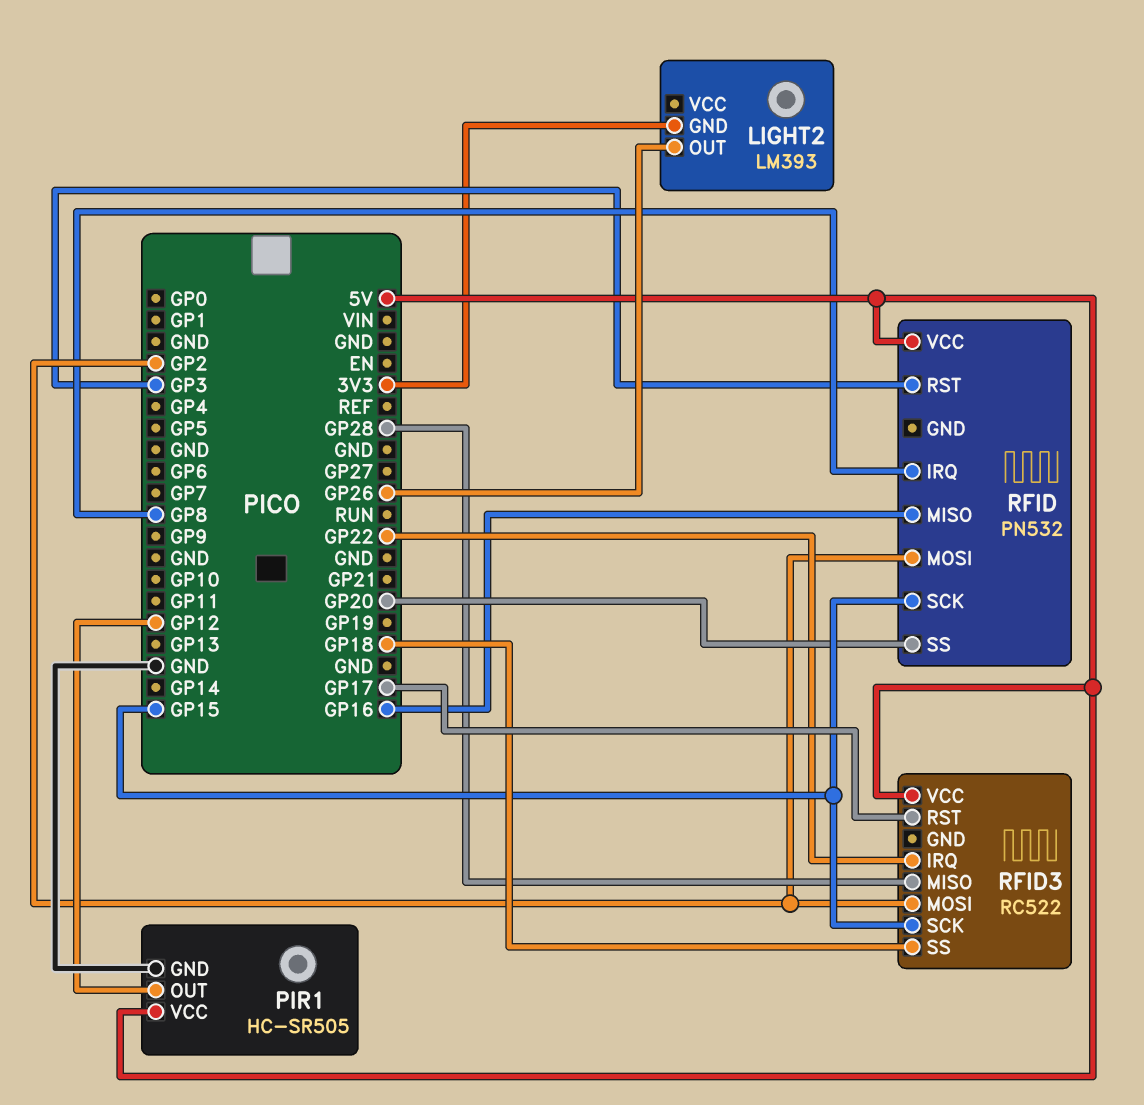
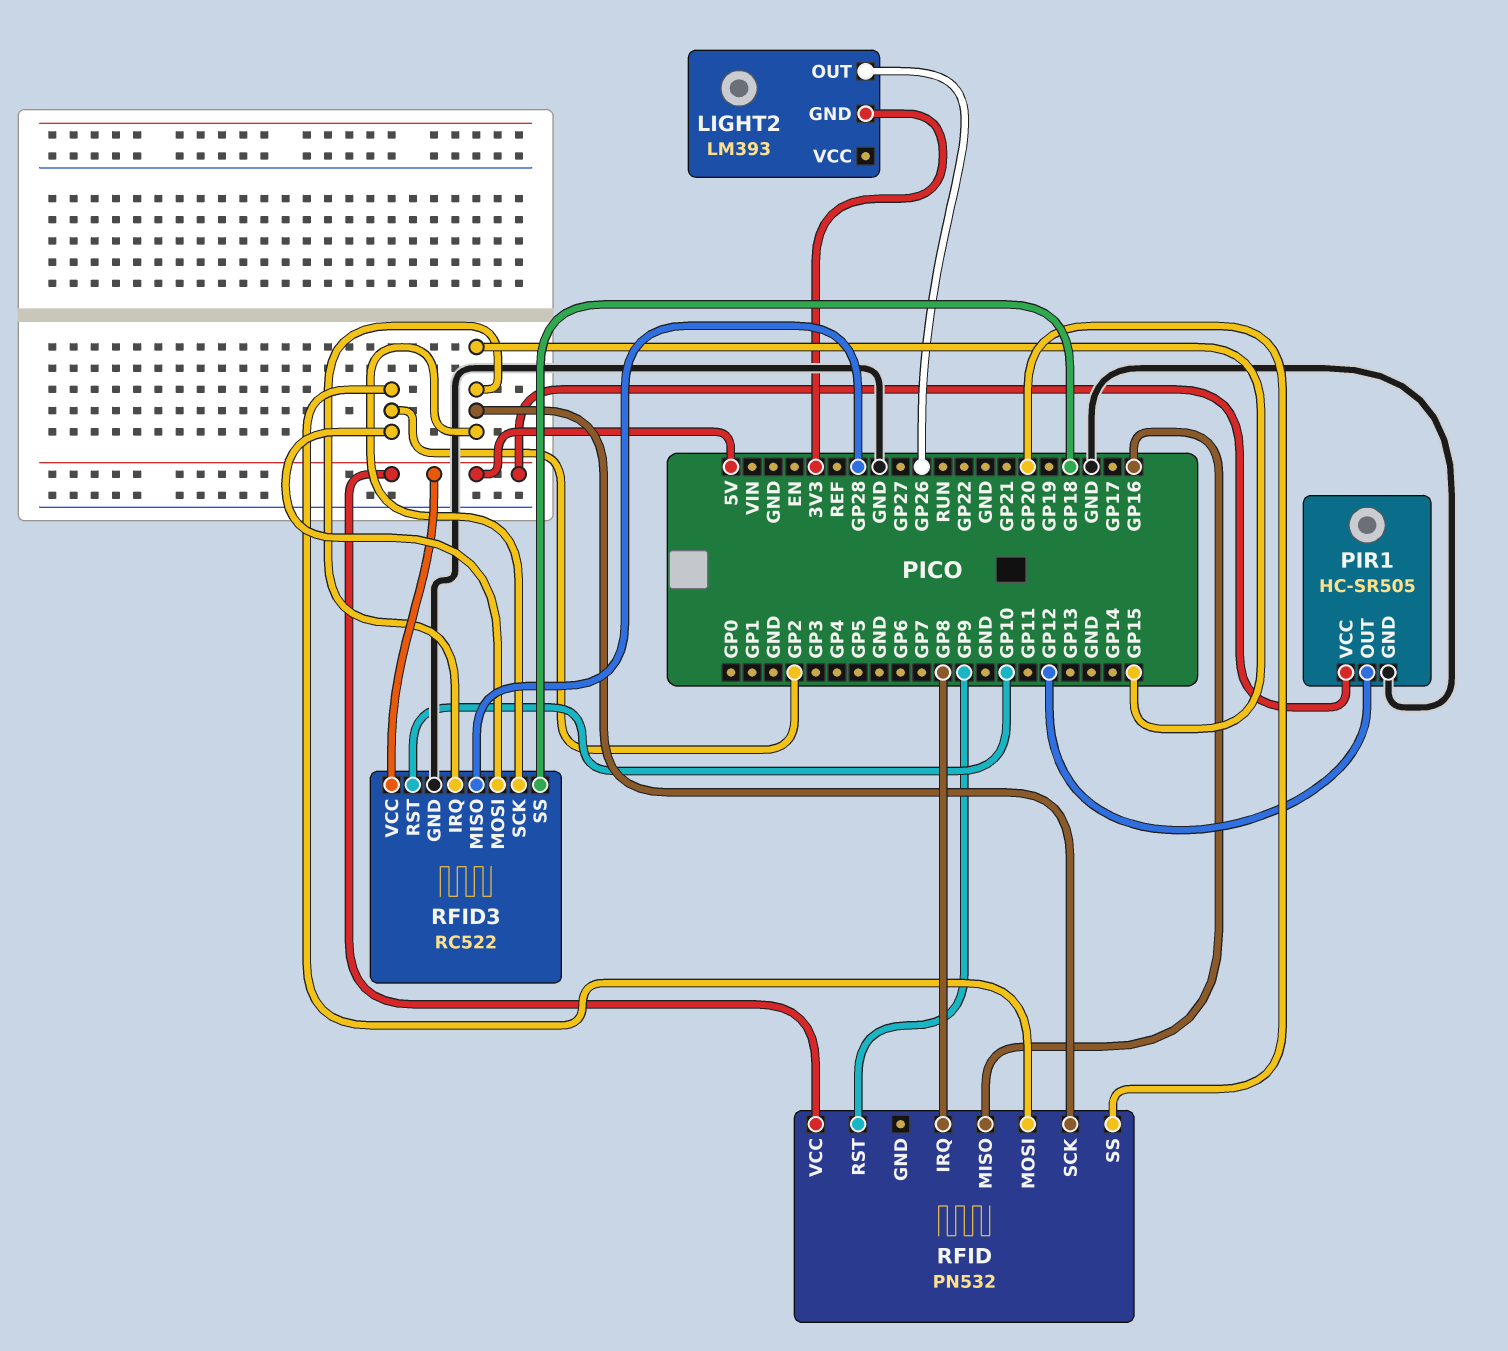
RFID pin RST: GP3 -> GP9
RFID3 pin GND: none -> GND
RFID3 pin IRQ: GP22 -> GP15
RFID3 pin RST: GP17 -> GP10

